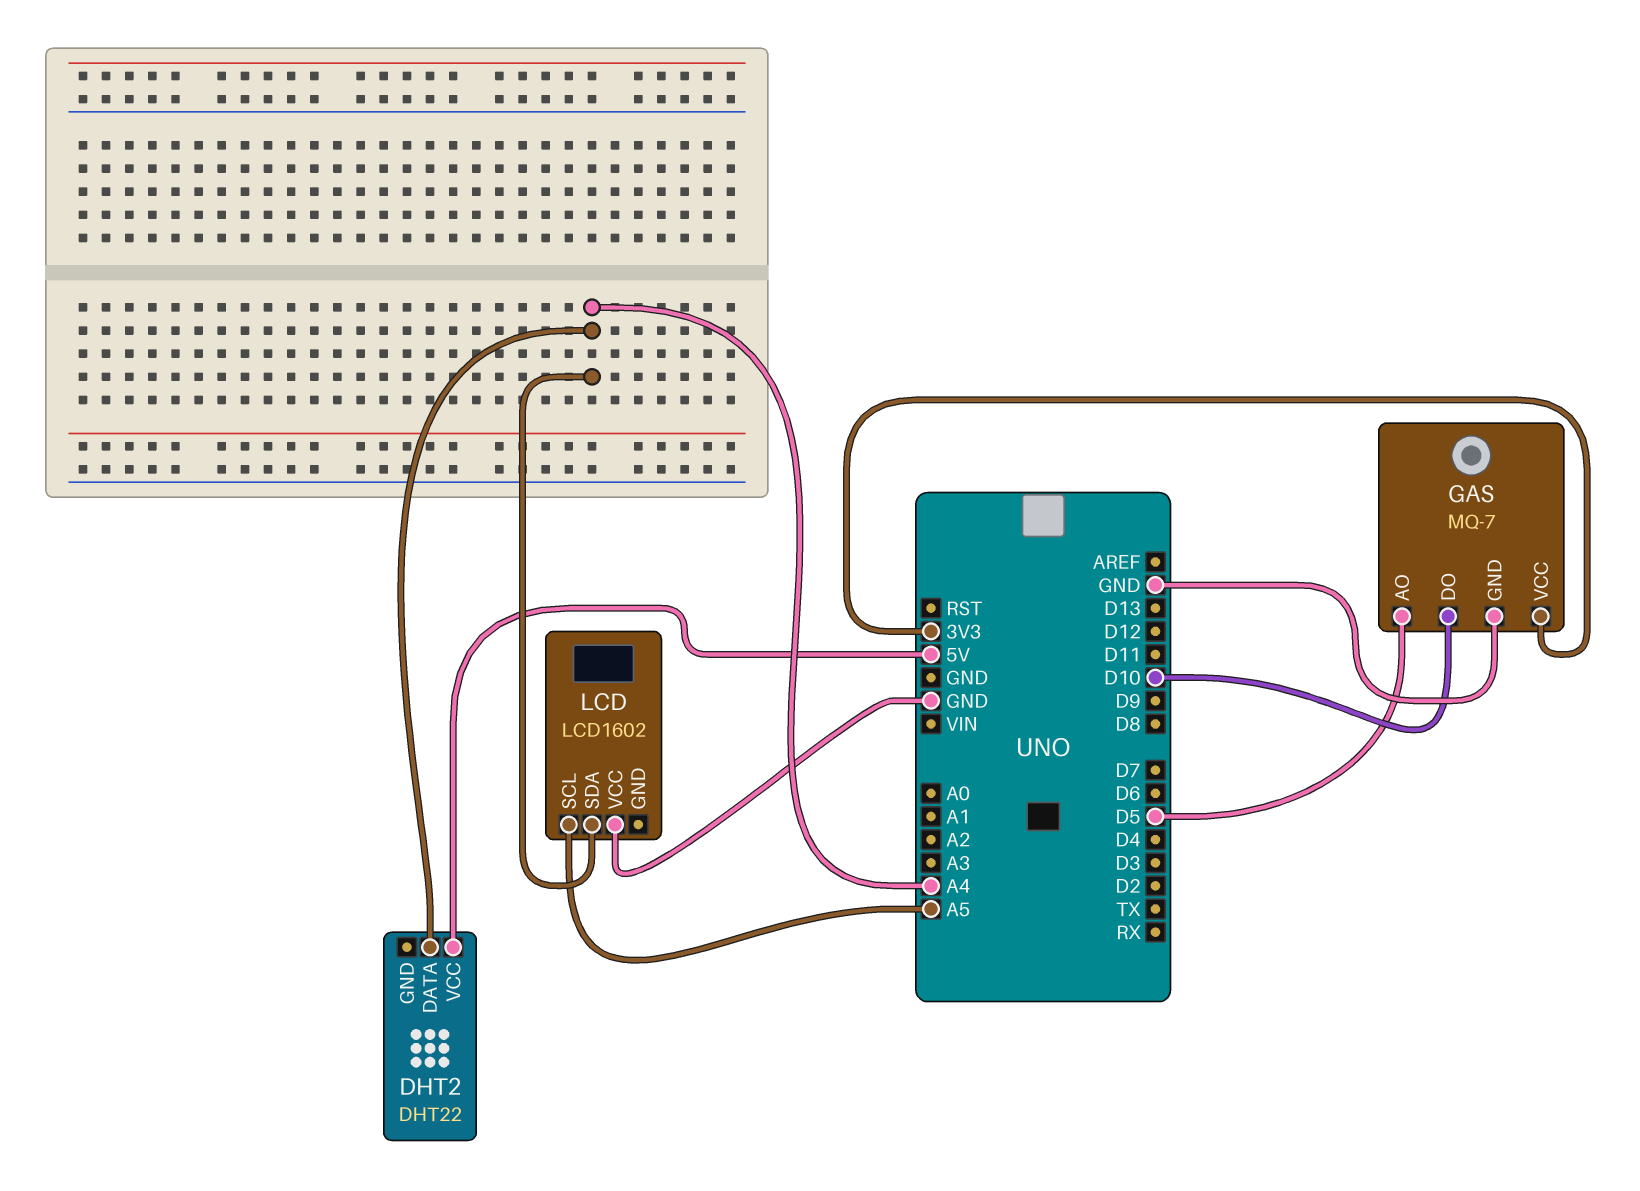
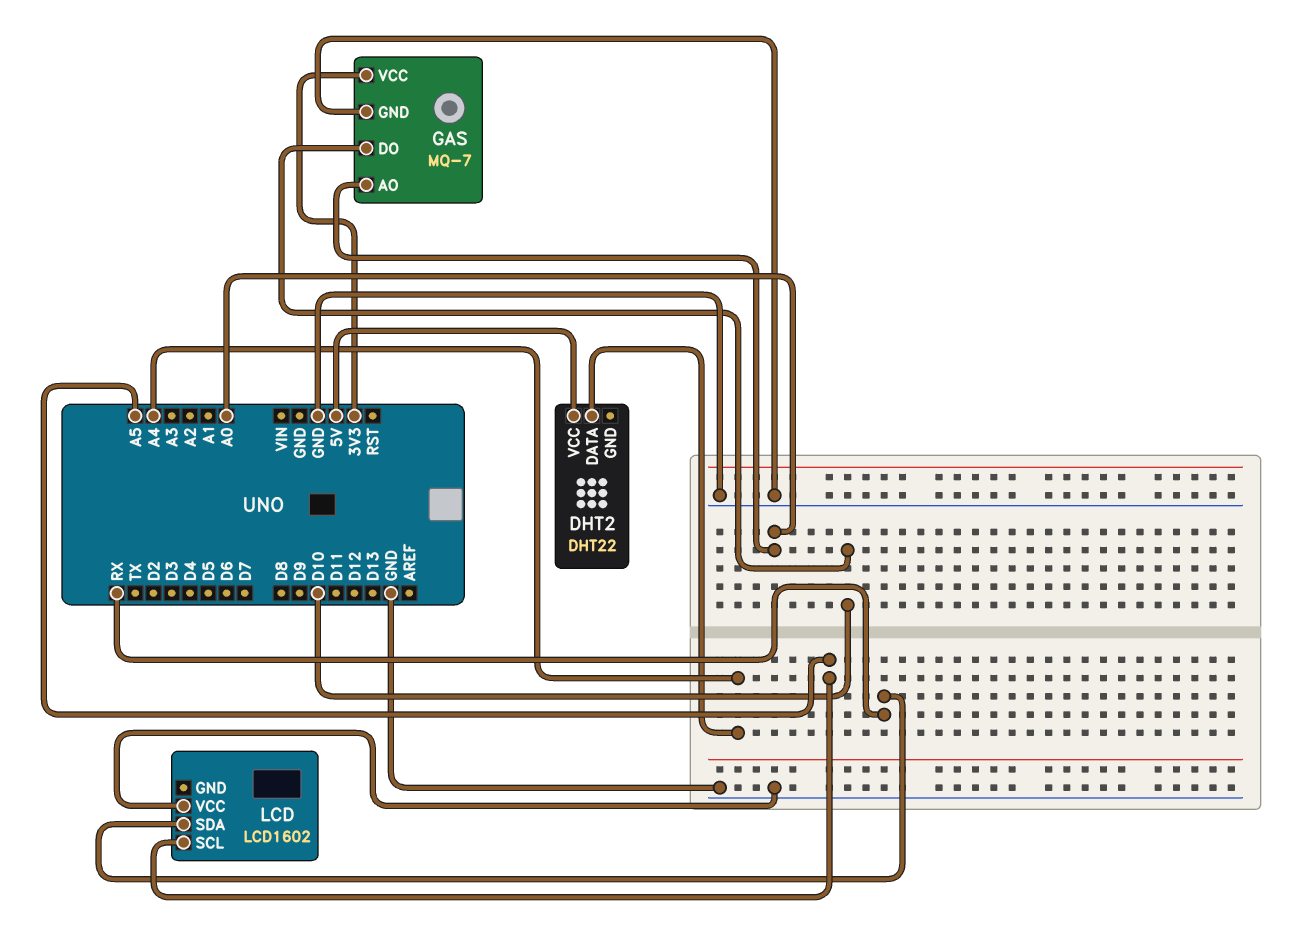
GAS pin AO: D5 -> A0
LCD pin SDA: A4 -> RX

